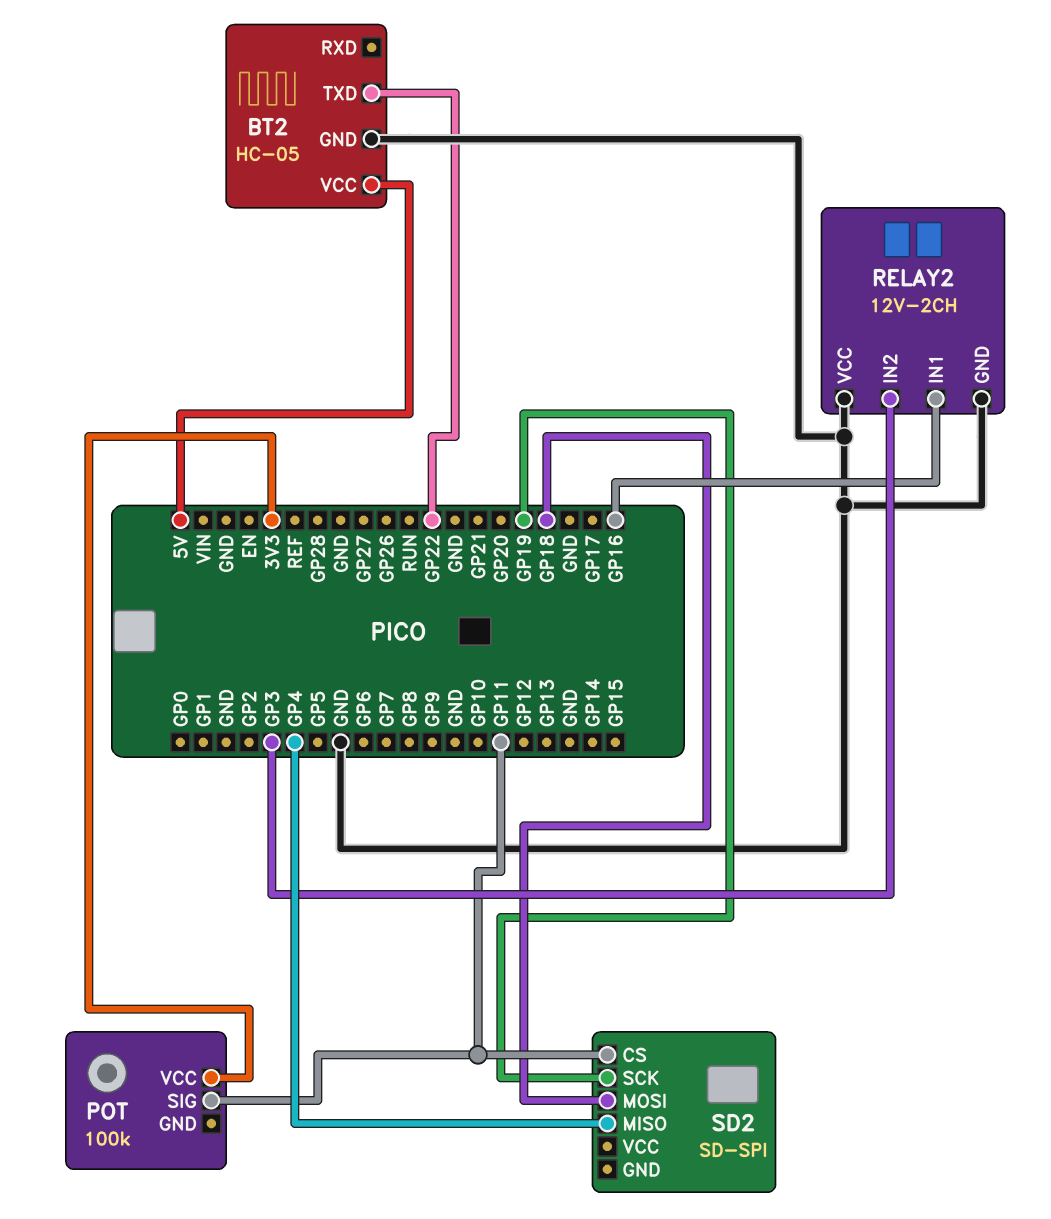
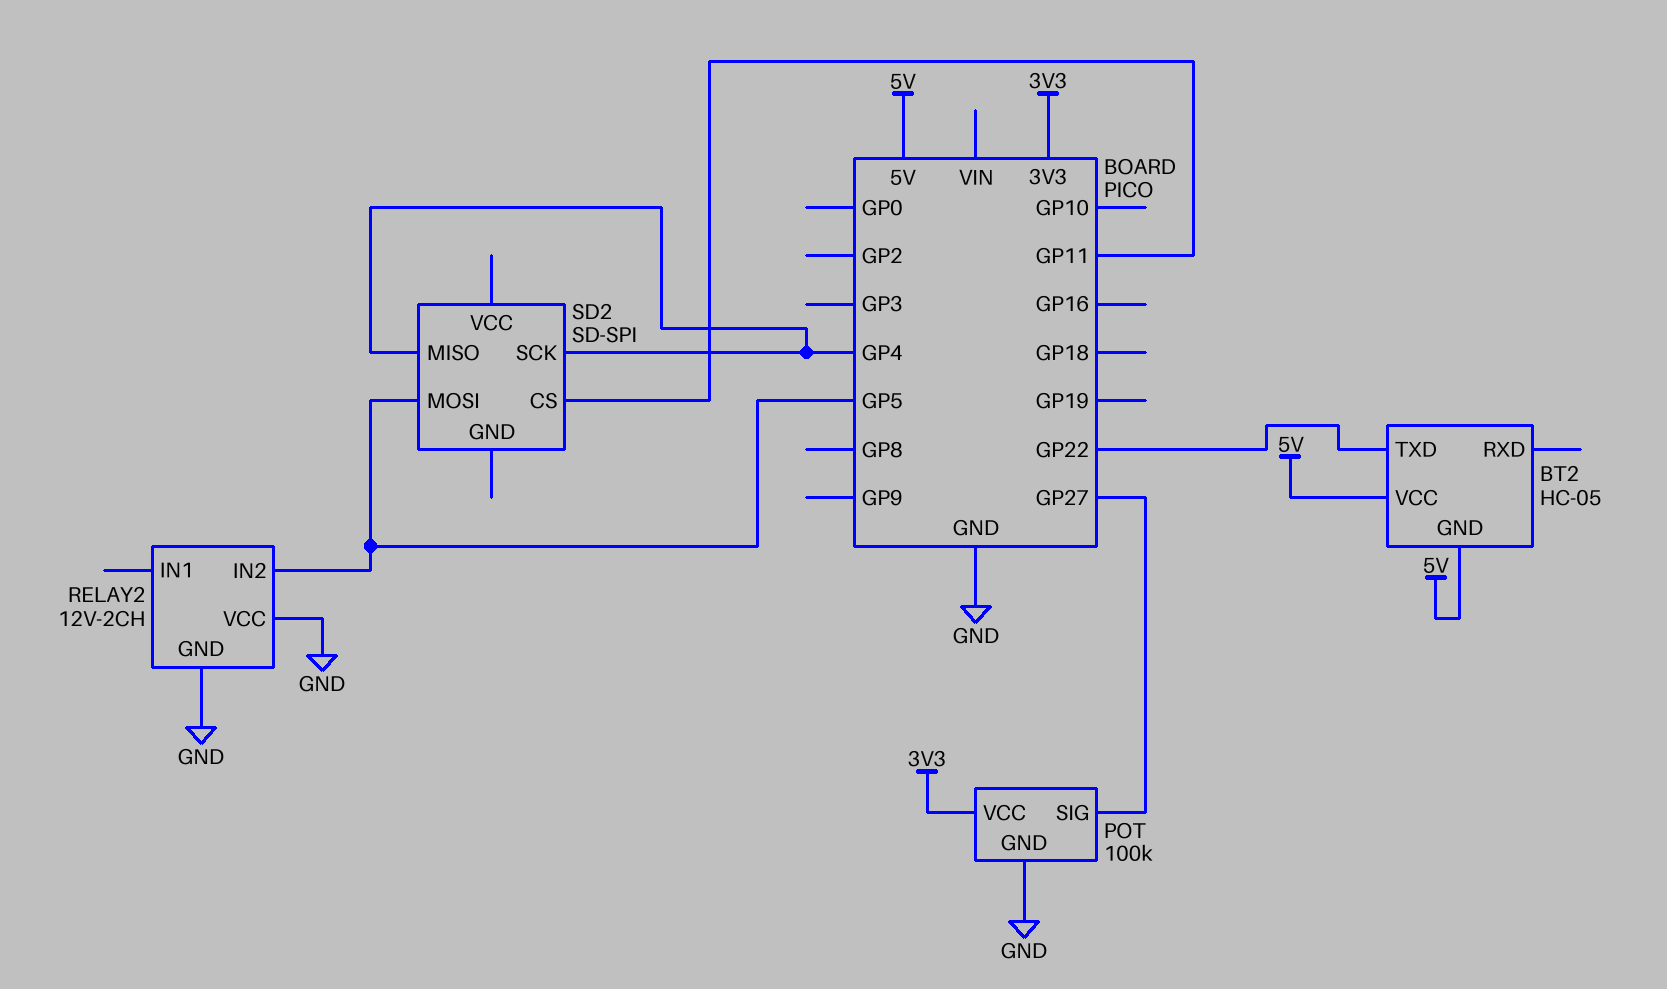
BT2 pin GND: GND -> 5V
POT pin GND: none -> GND
POT pin SIG: GP11 -> GP27
RELAY2 pin IN1: GP16 -> none
RELAY2 pin IN2: GP3 -> GP5
SD2 pin MOSI: GP18 -> GP5
SD2 pin SCK: GP19 -> GP4

